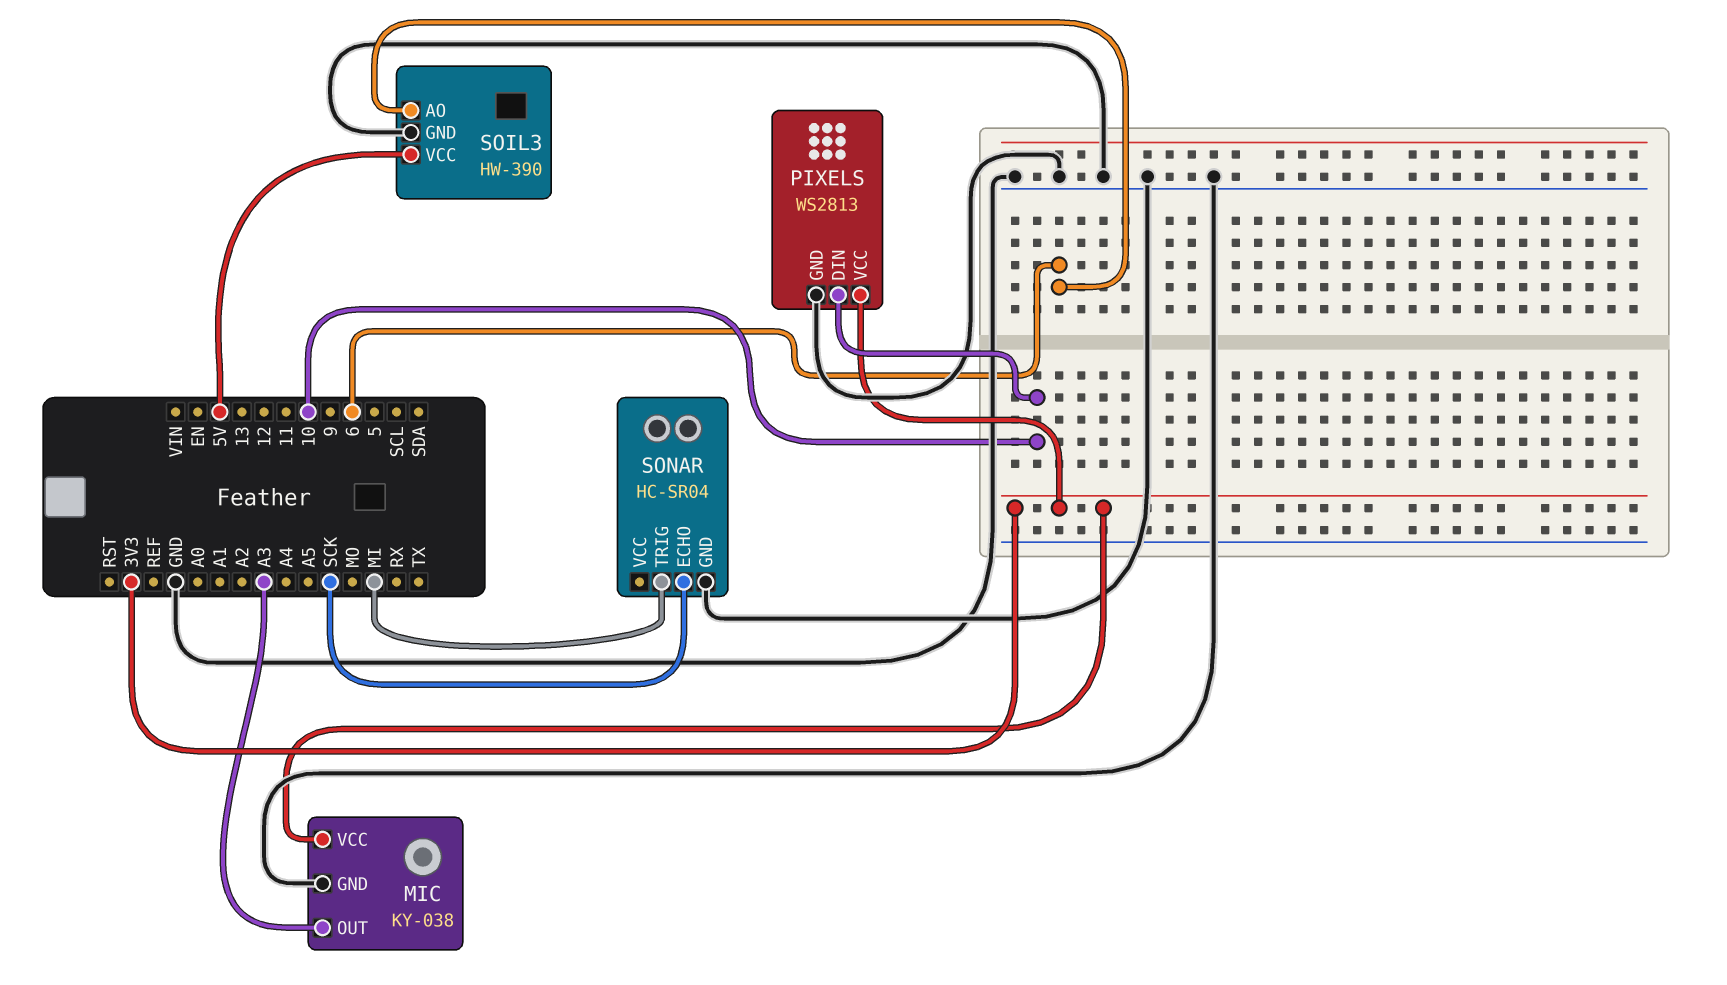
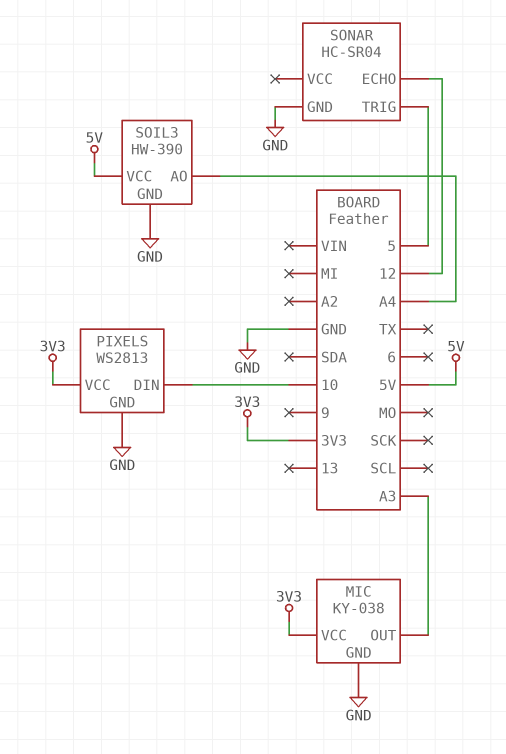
SOIL3 pin AO: 6 -> A4
SONAR pin ECHO: SCK -> 12
SONAR pin TRIG: MI -> 5

